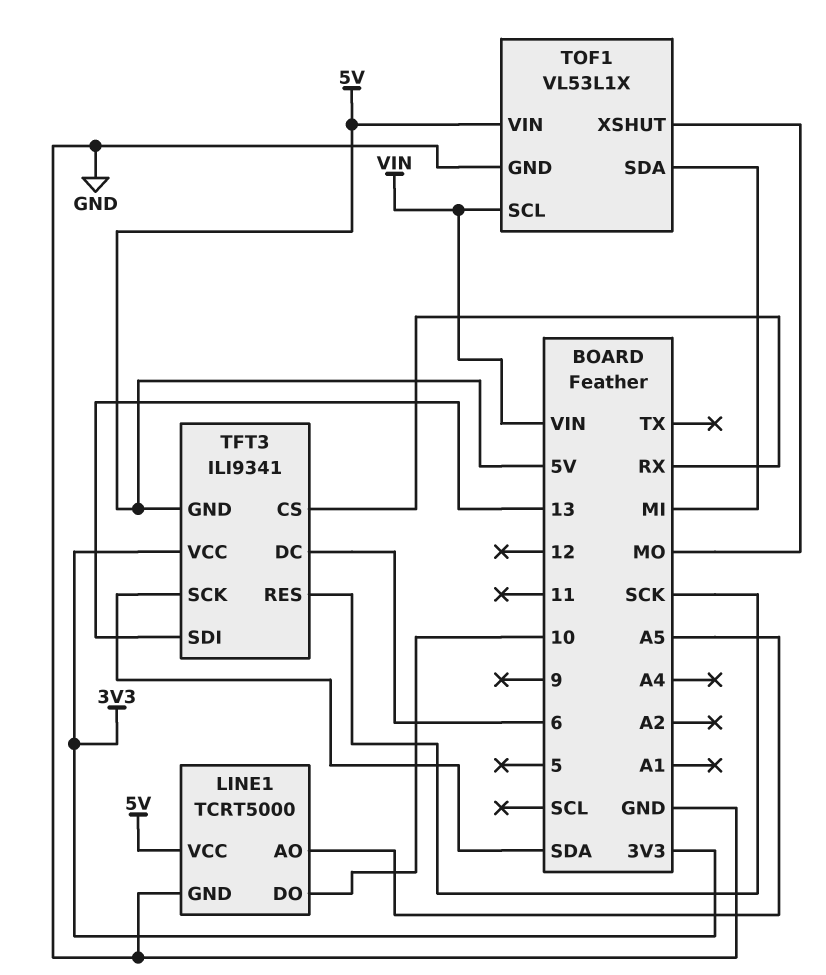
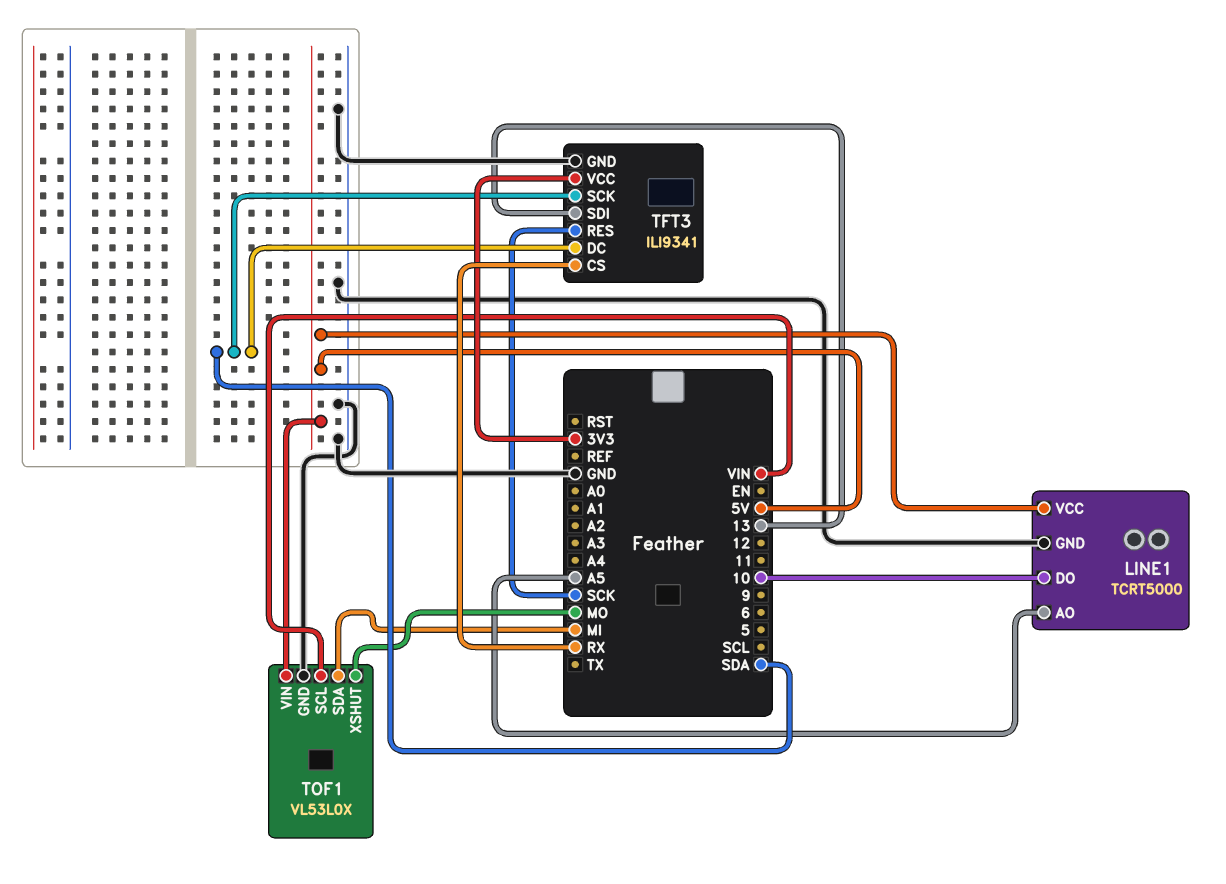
TFT3 pin DC: 6 -> SDA
TFT3 pin GND: 5V -> GND
TOF1: VL53L1X -> VL53L0X

